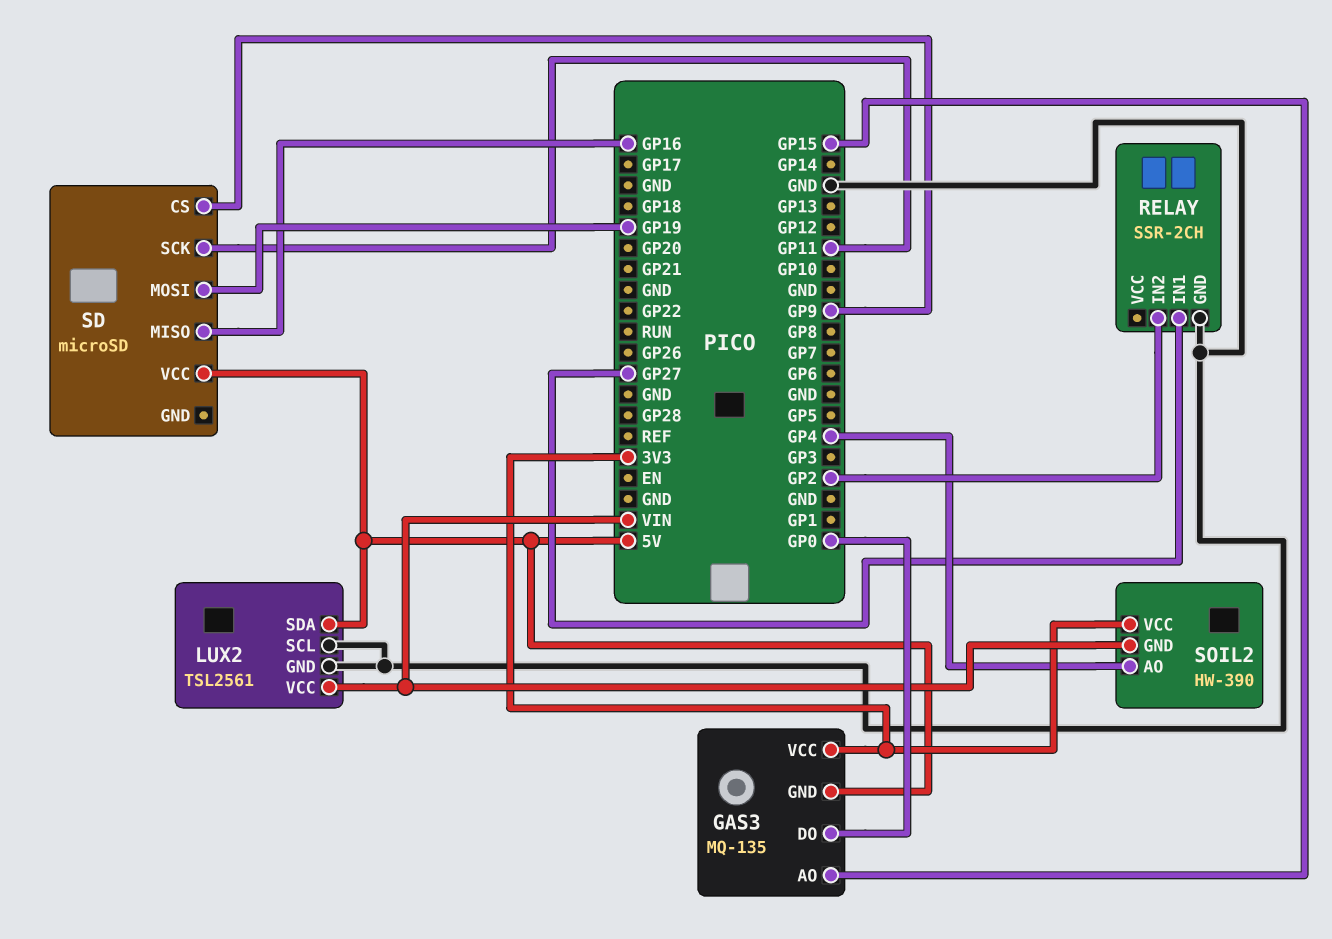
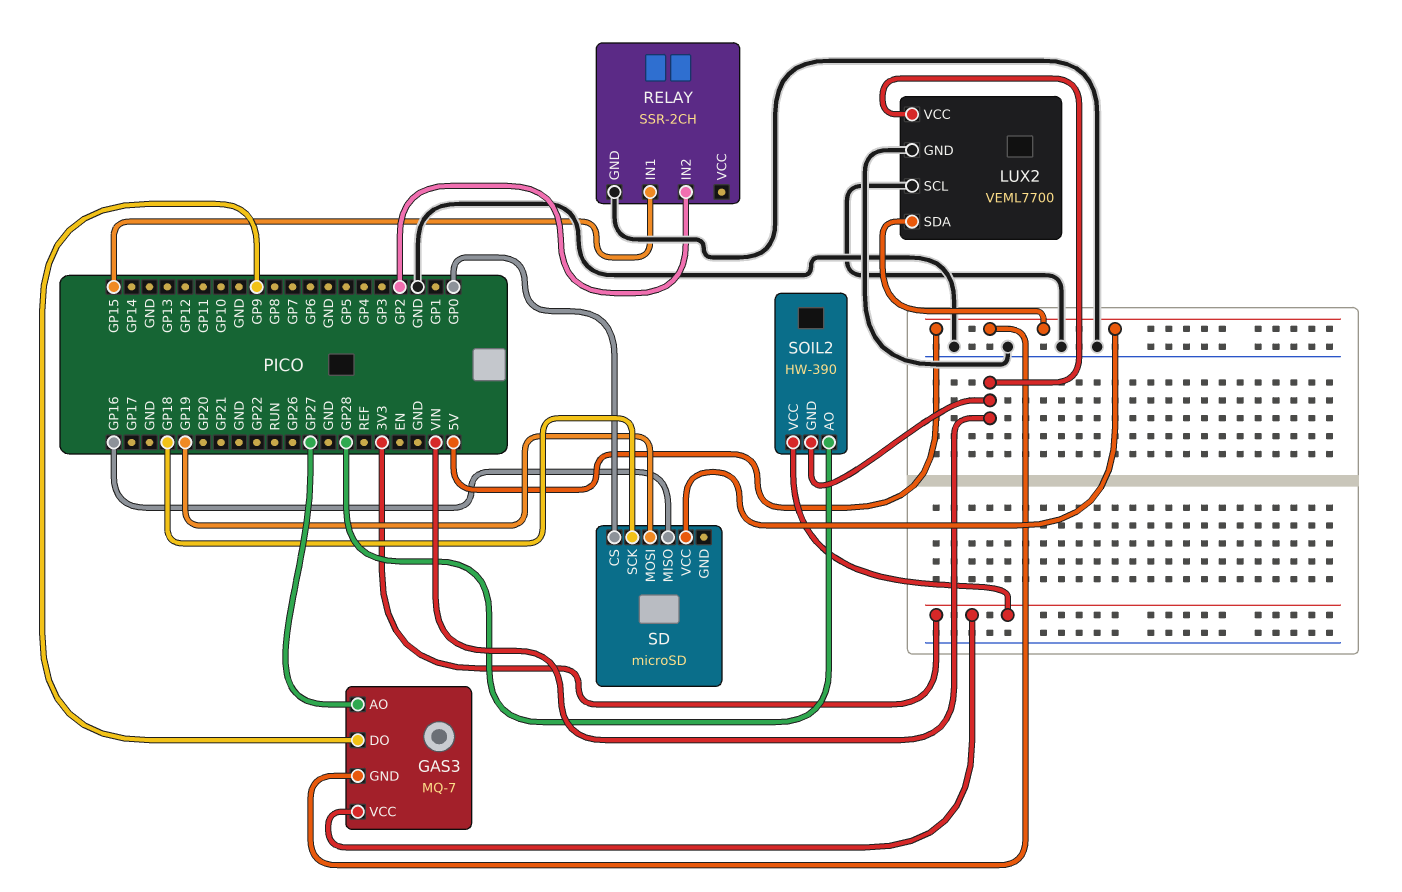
GAS3: MQ-135 -> MQ-7
GAS3 pin AO: GP15 -> GP27
GAS3 pin DO: GP0 -> GP9
LUX2: TSL2561 -> VEML7700
RELAY pin IN1: GP27 -> GP15
SD pin CS: GP9 -> GP0
SD pin SCK: GP11 -> GP18
SOIL2 pin AO: GP4 -> GP28

